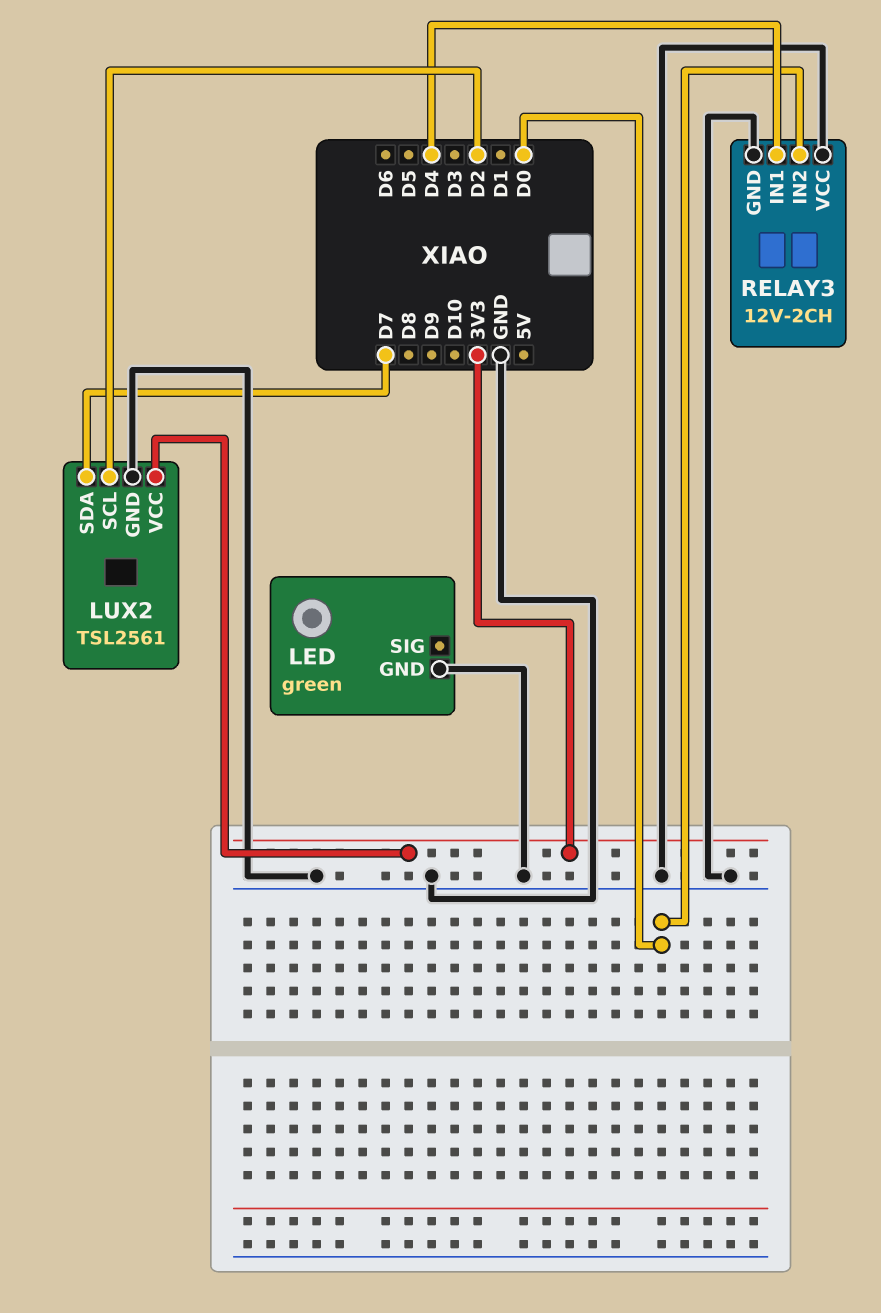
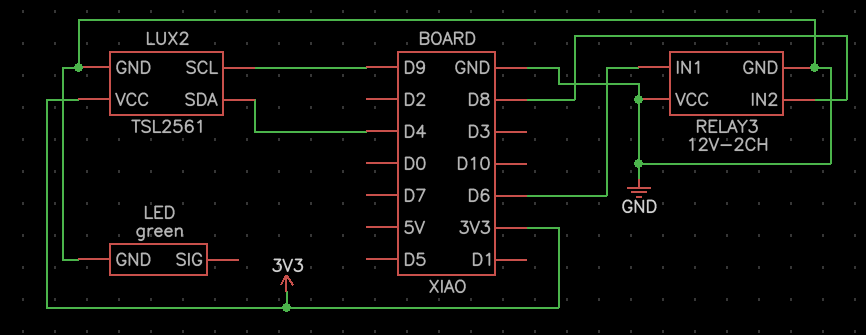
LUX2 pin SCL: D2 -> D9
LUX2 pin SDA: D7 -> D4
RELAY3 pin IN1: D4 -> D6
RELAY3 pin IN2: D0 -> D8

